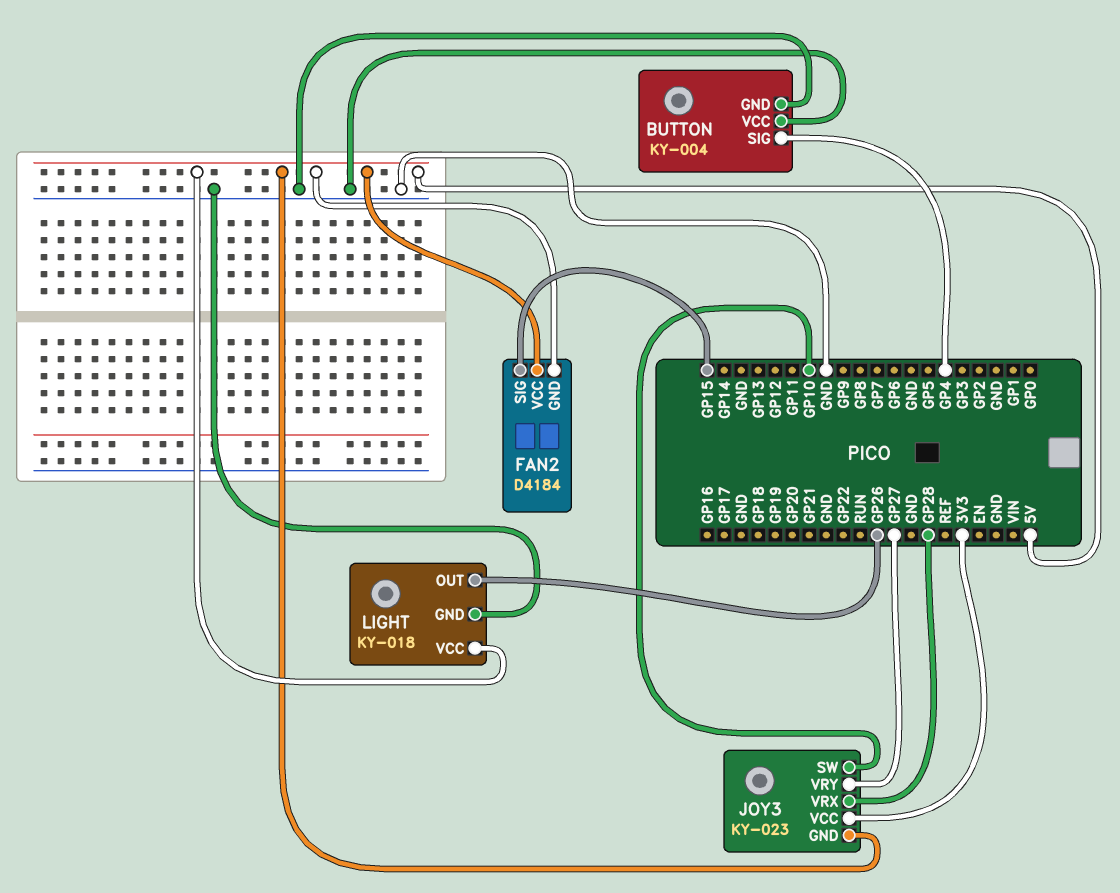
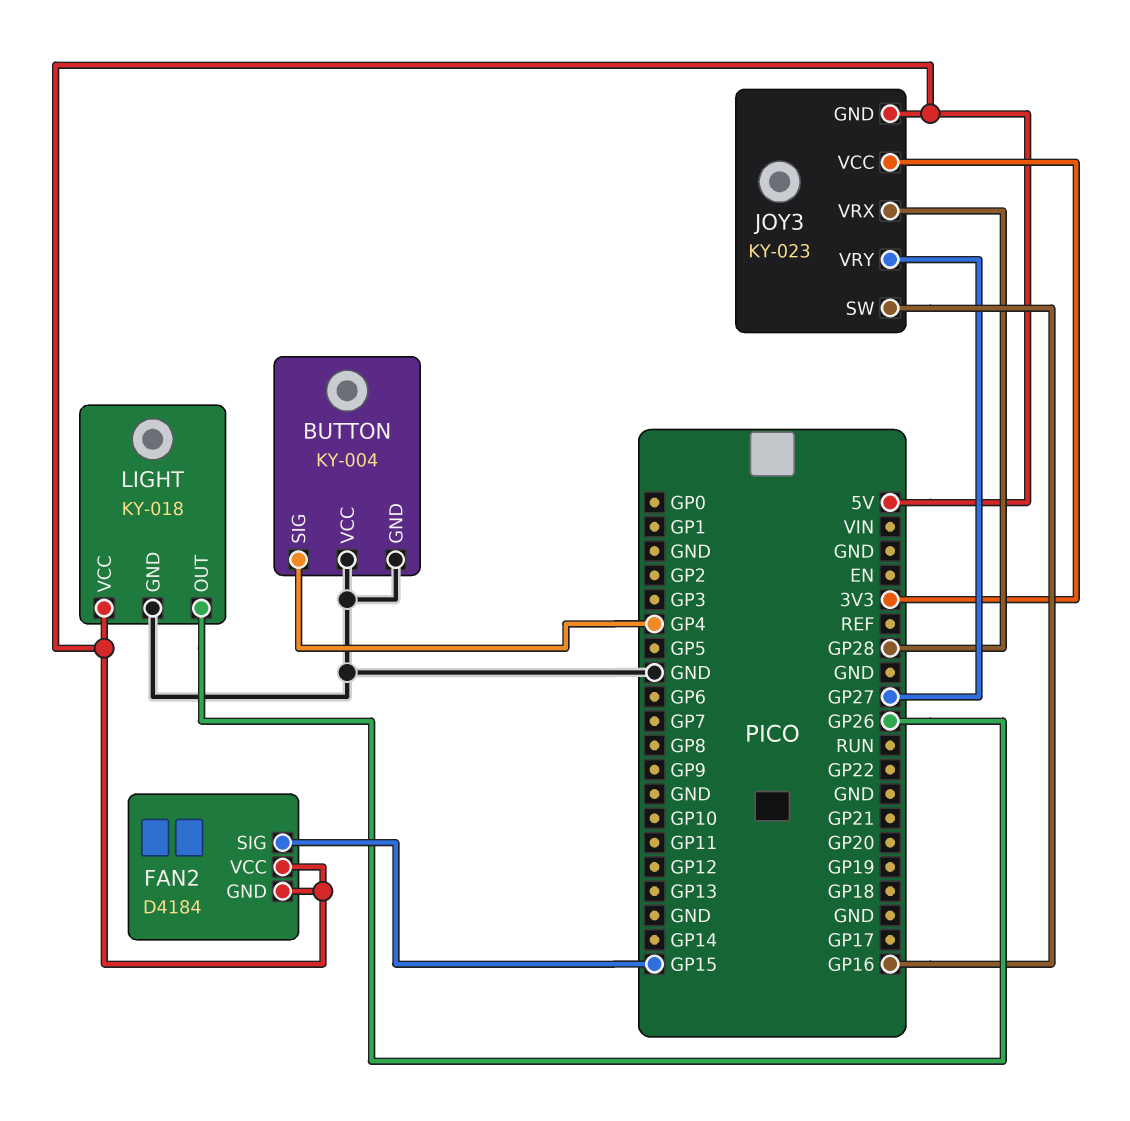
JOY3 pin SW: GP10 -> GP16

